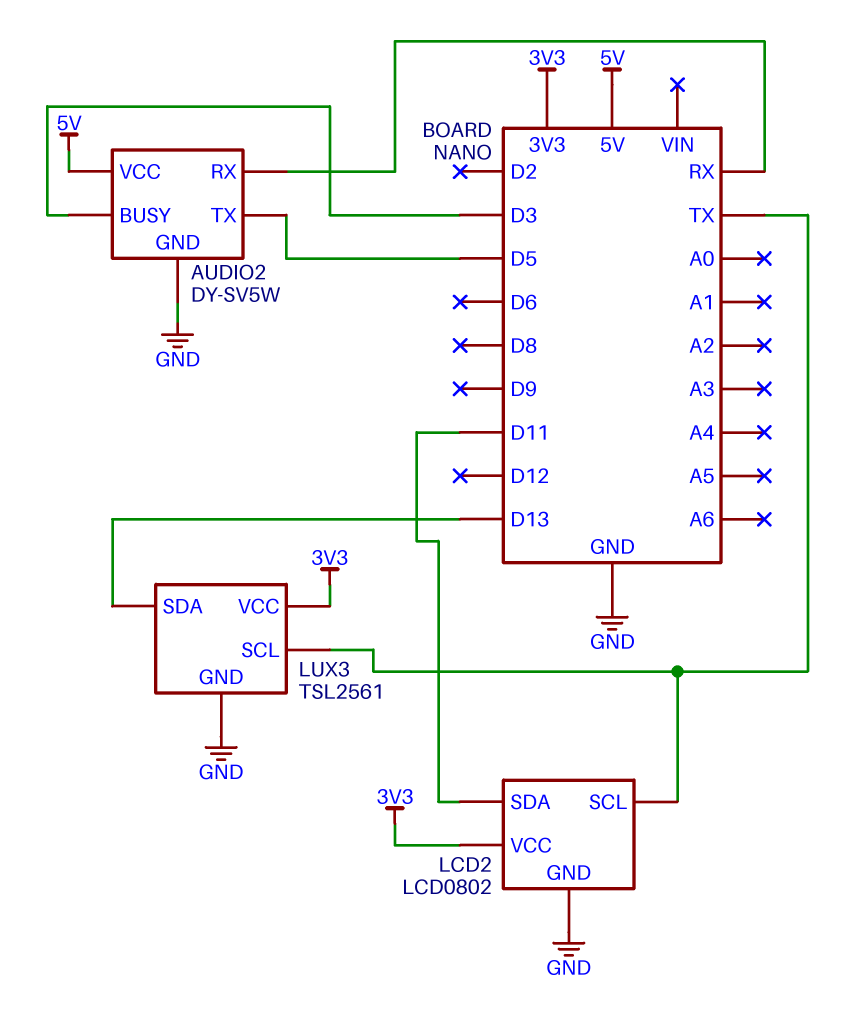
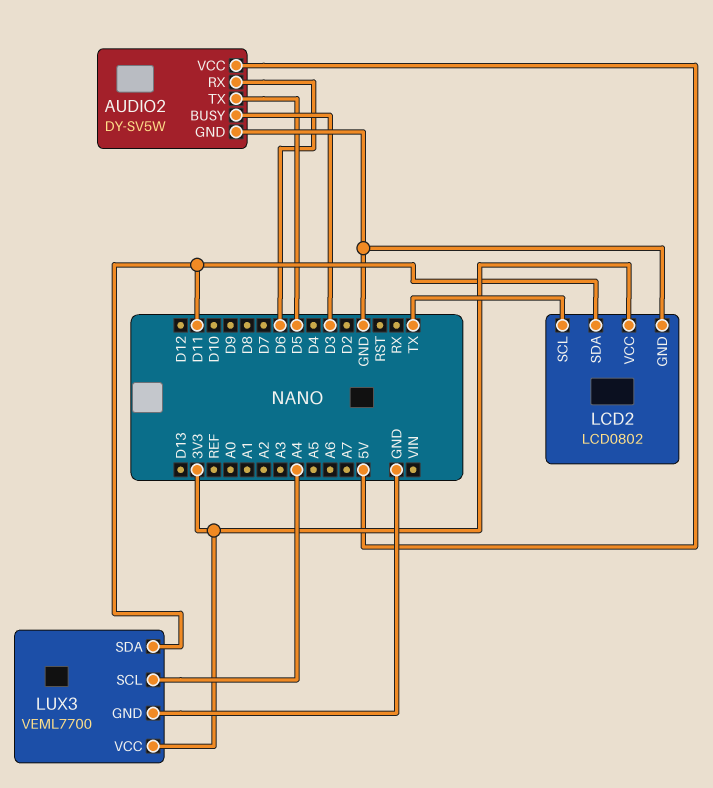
AUDIO2 pin RX: RX -> D6
LUX3: TSL2561 -> VEML7700
LUX3 pin SCL: TX -> A4
LUX3 pin SDA: D13 -> D11

